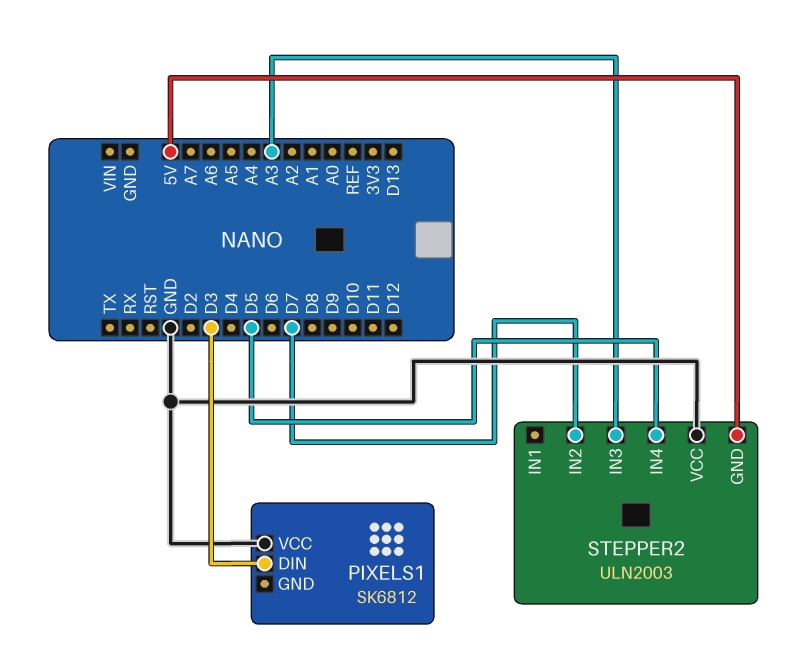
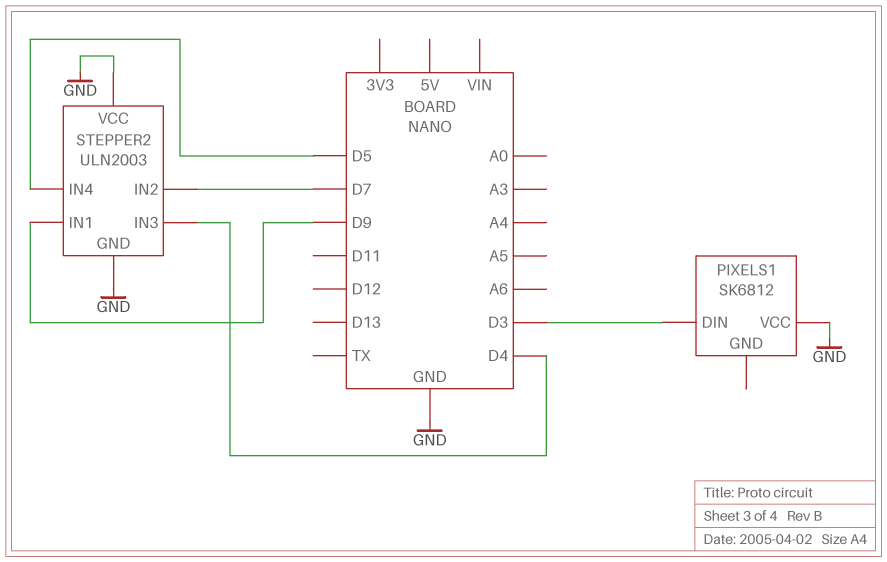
STEPPER2 pin GND: 5V -> GND
STEPPER2 pin IN1: none -> D9
STEPPER2 pin IN3: A3 -> D4

